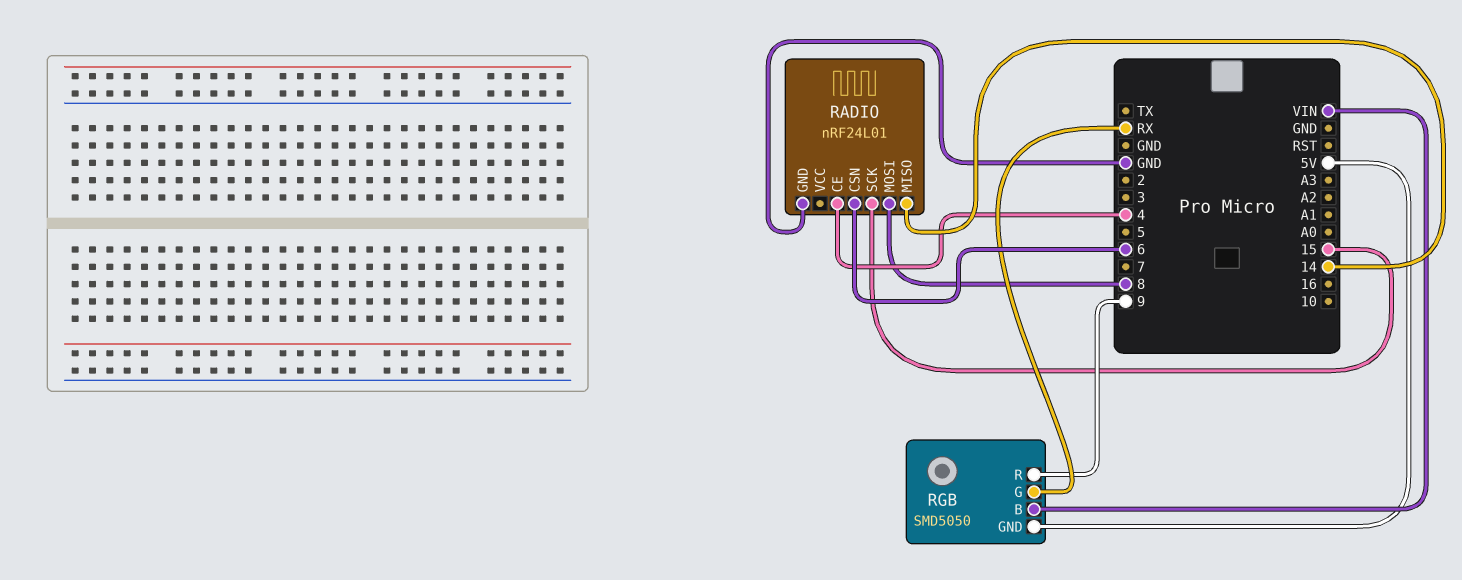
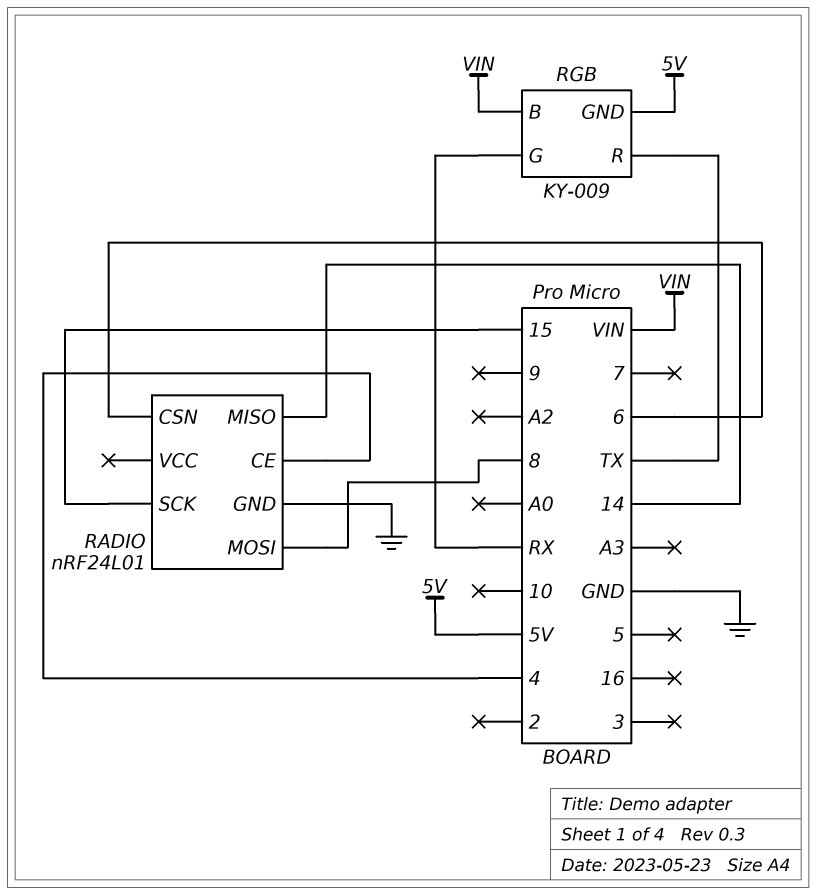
RGB: SMD5050 -> KY-009
RGB pin R: 9 -> TX

